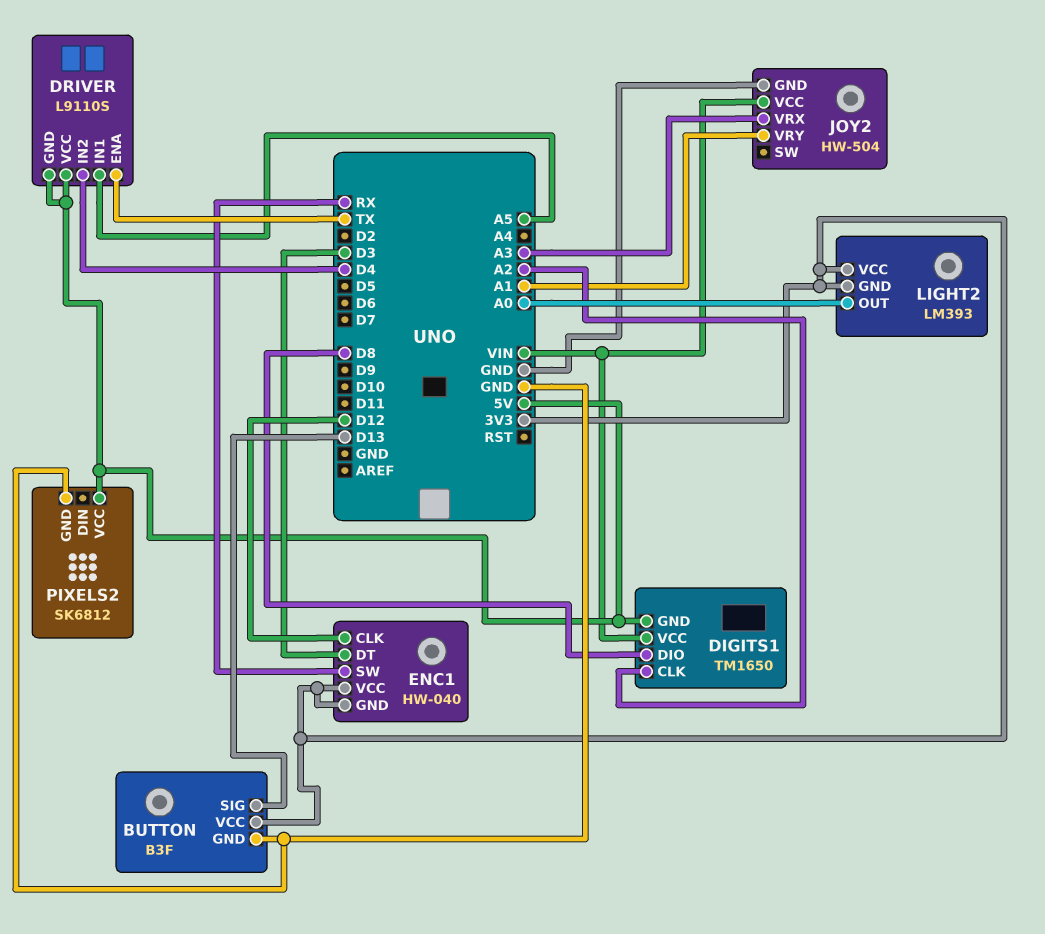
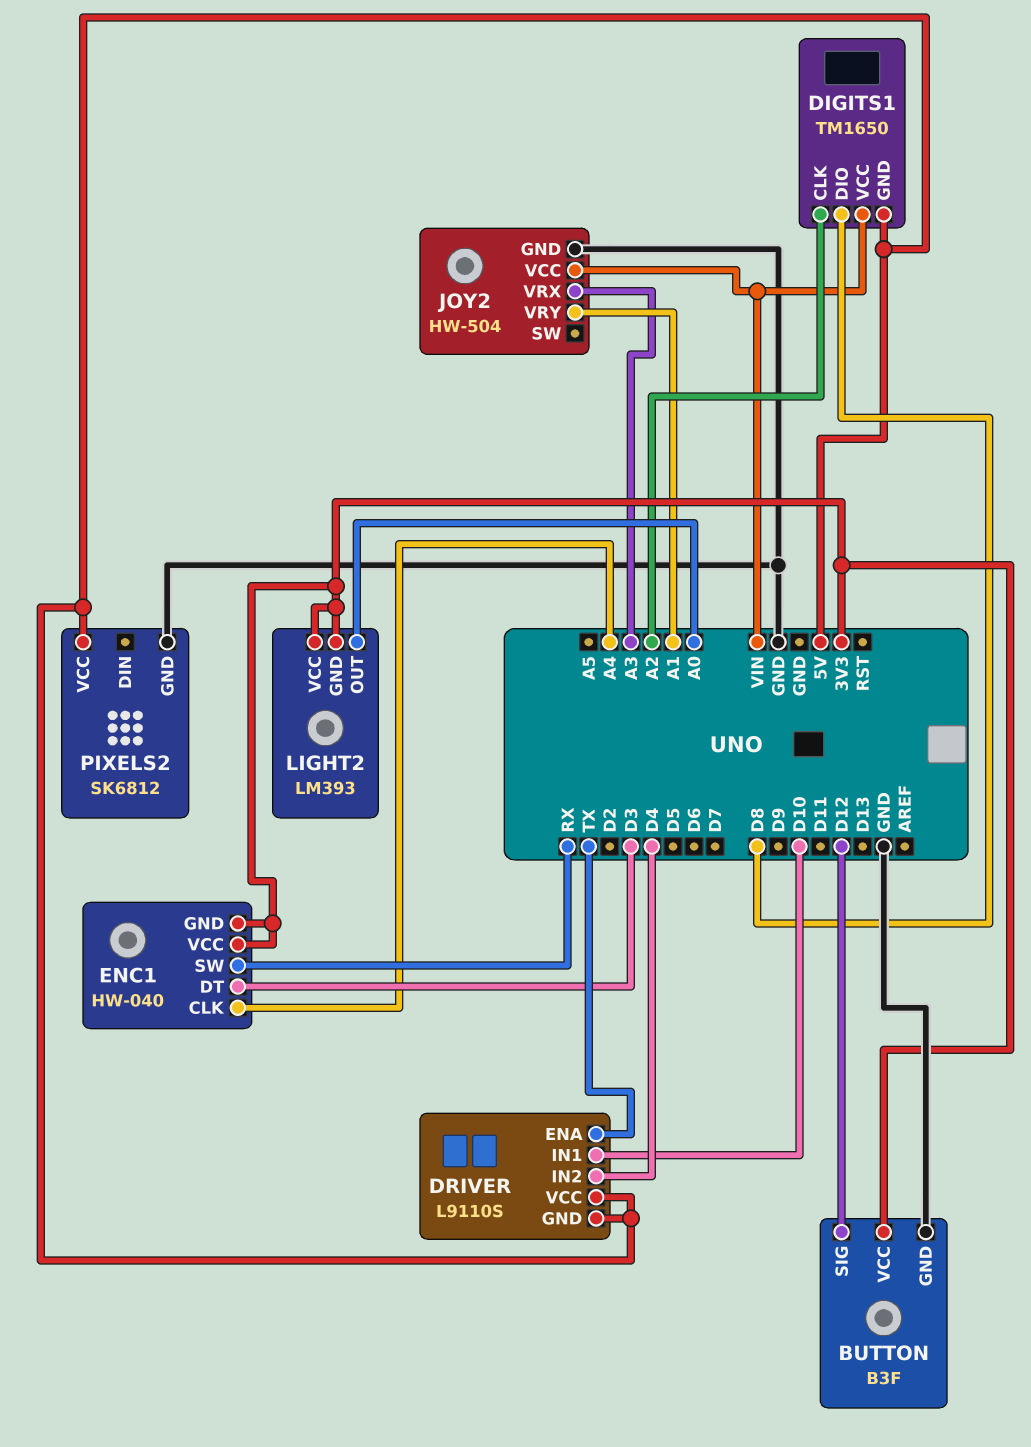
BUTTON pin SIG: D13 -> D12
DRIVER pin IN1: A5 -> D10
ENC1 pin CLK: D12 -> A4

